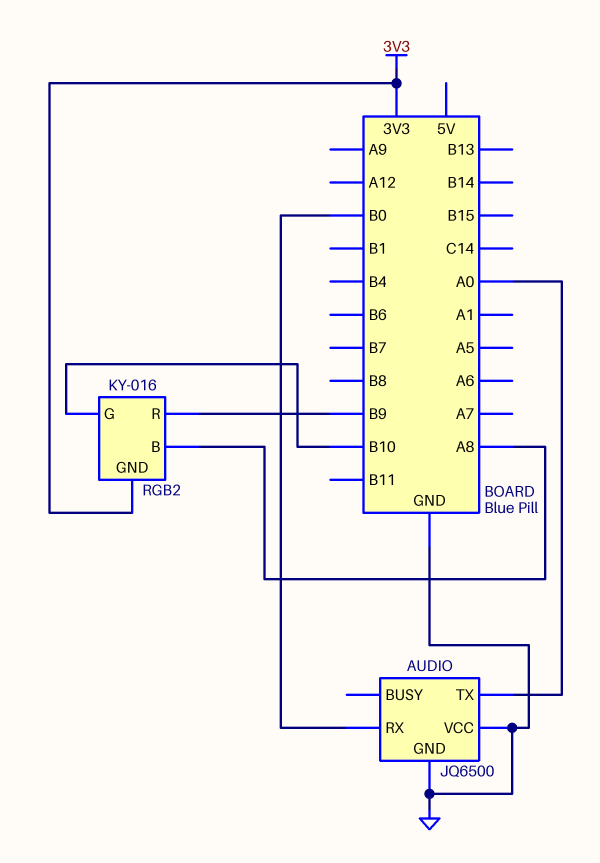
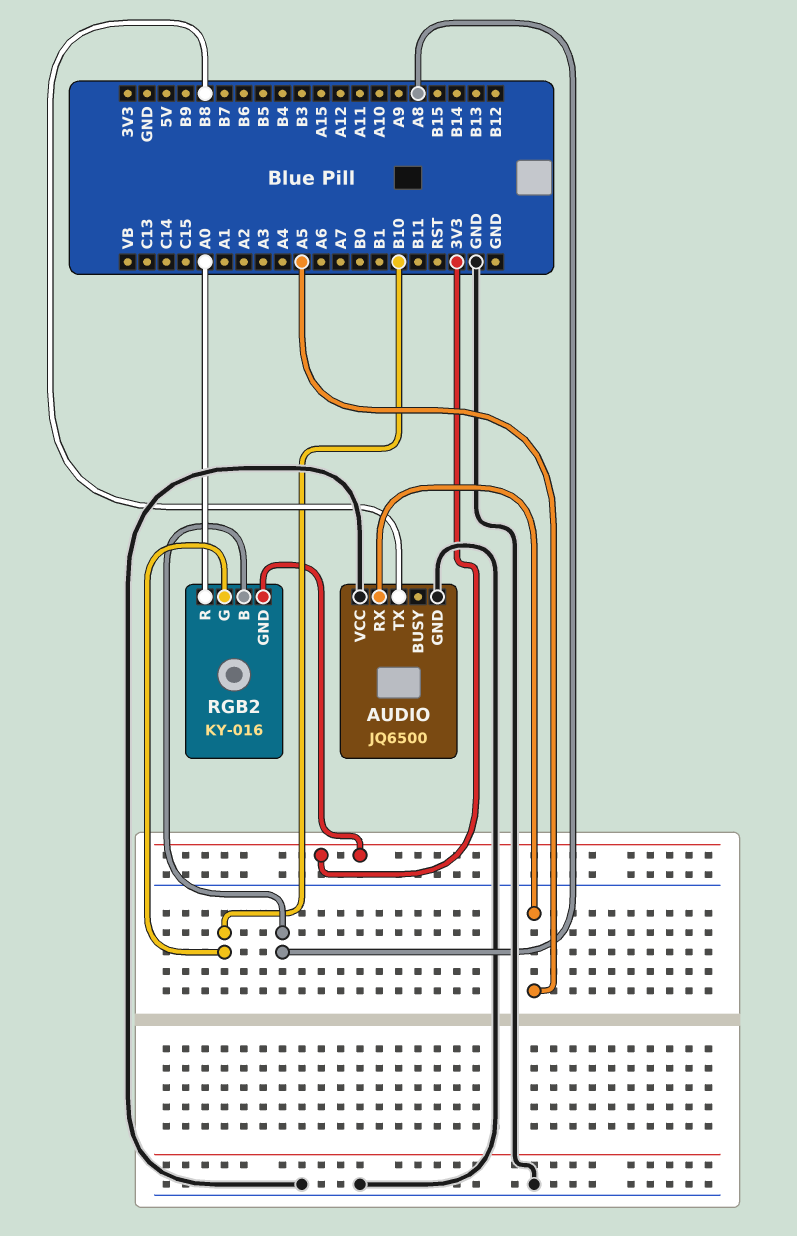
AUDIO pin RX: B0 -> A5
AUDIO pin TX: A0 -> B8
RGB2 pin R: B9 -> A0

